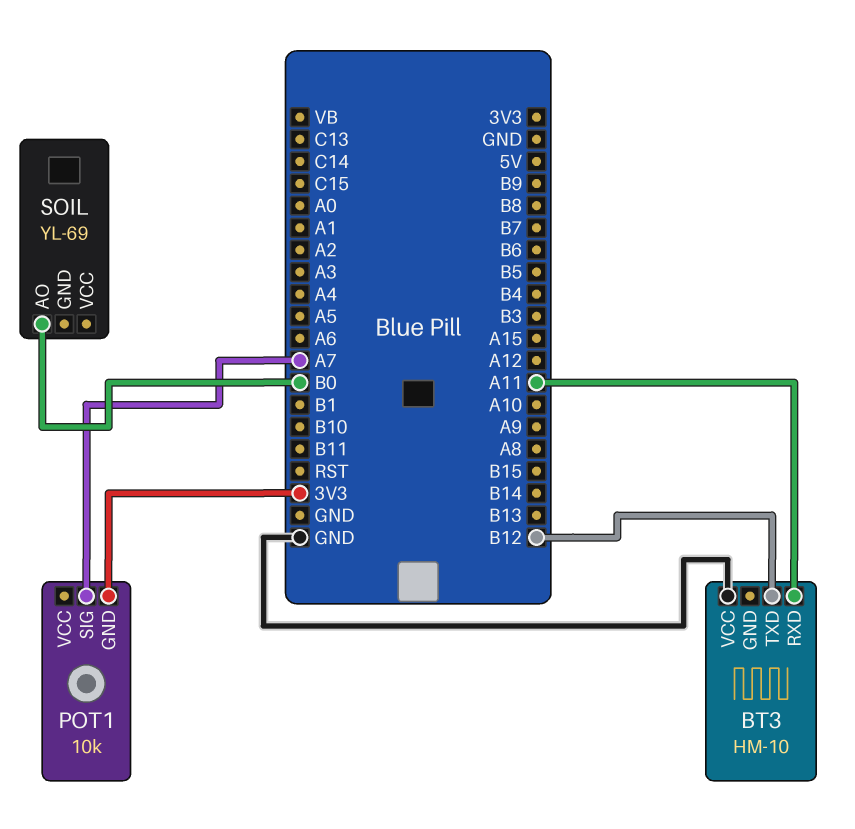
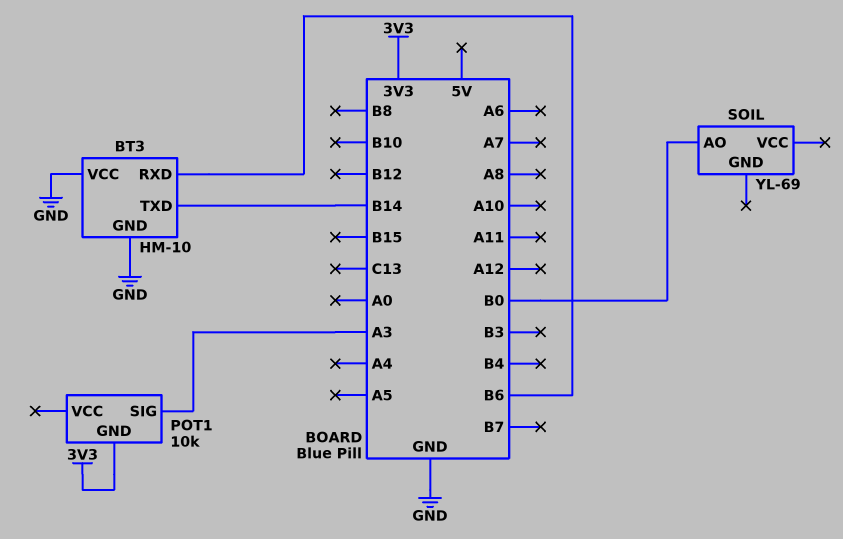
BT3 pin GND: none -> GND
BT3 pin RXD: A11 -> B6
BT3 pin TXD: B12 -> B14
POT1 pin SIG: A7 -> A3

